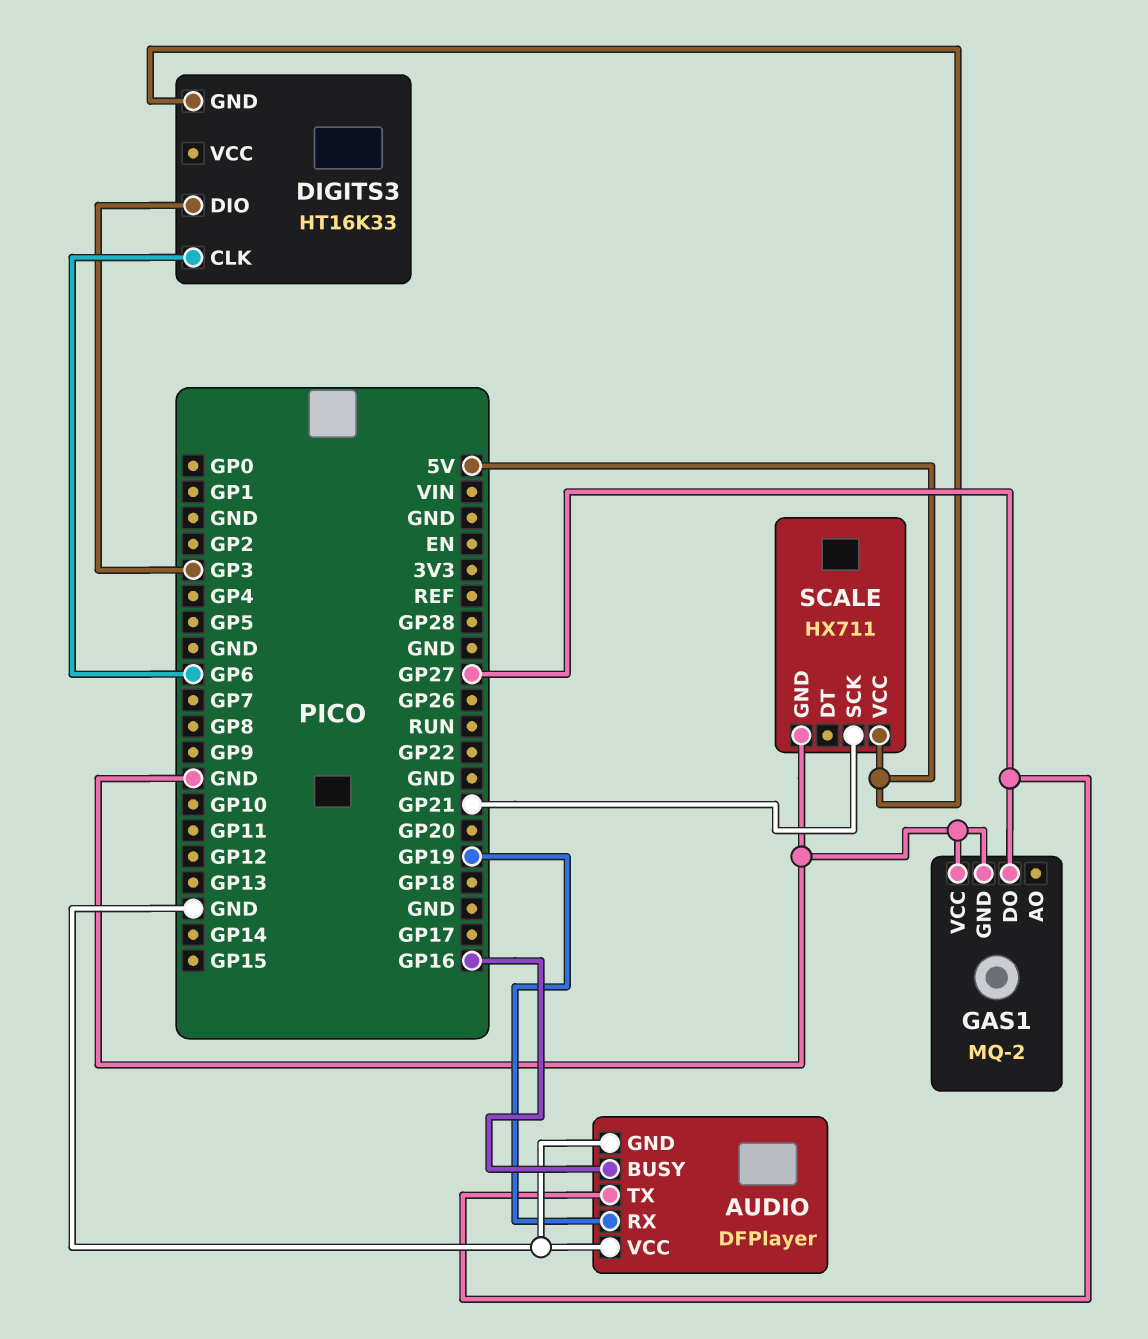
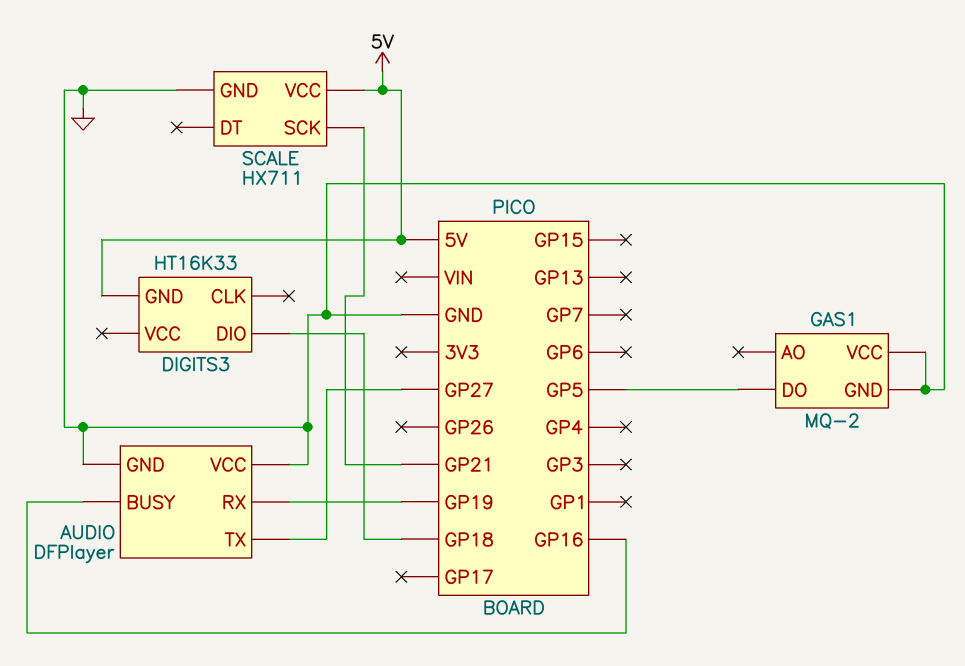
DIGITS3 pin CLK: GP6 -> none
DIGITS3 pin DIO: GP3 -> GP18
GAS1 pin DO: GP27 -> GP5

